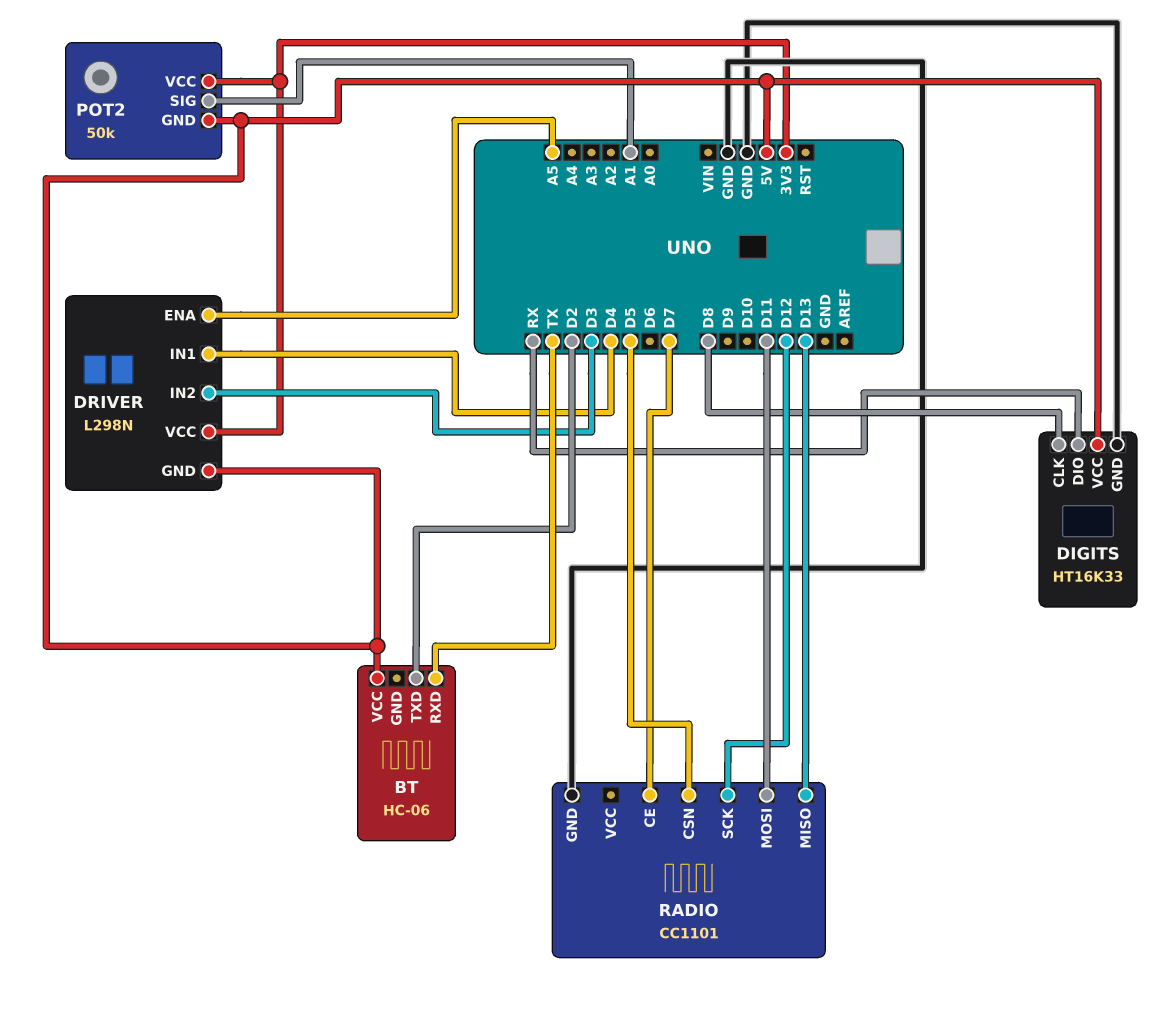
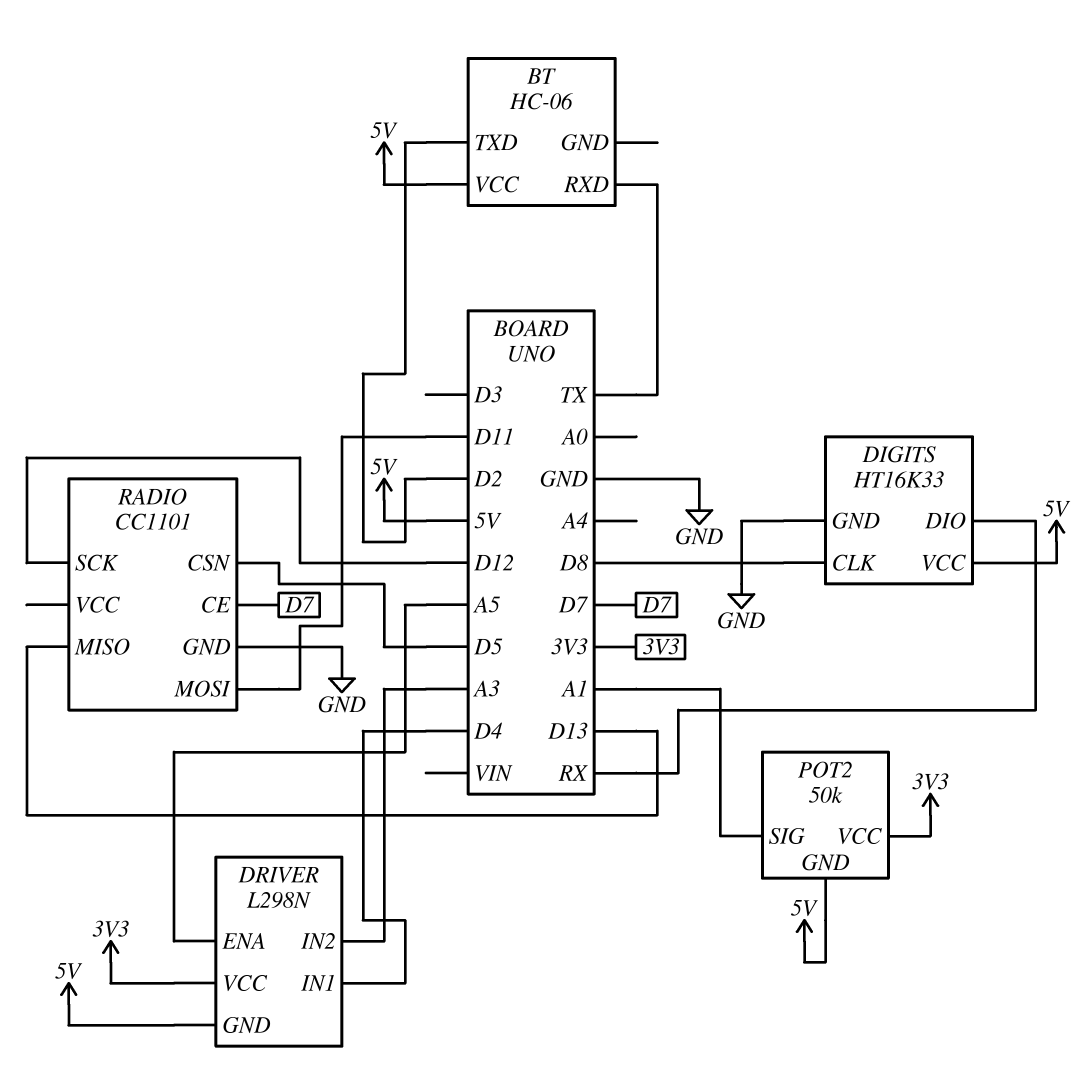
DRIVER pin IN2: D3 -> A3

